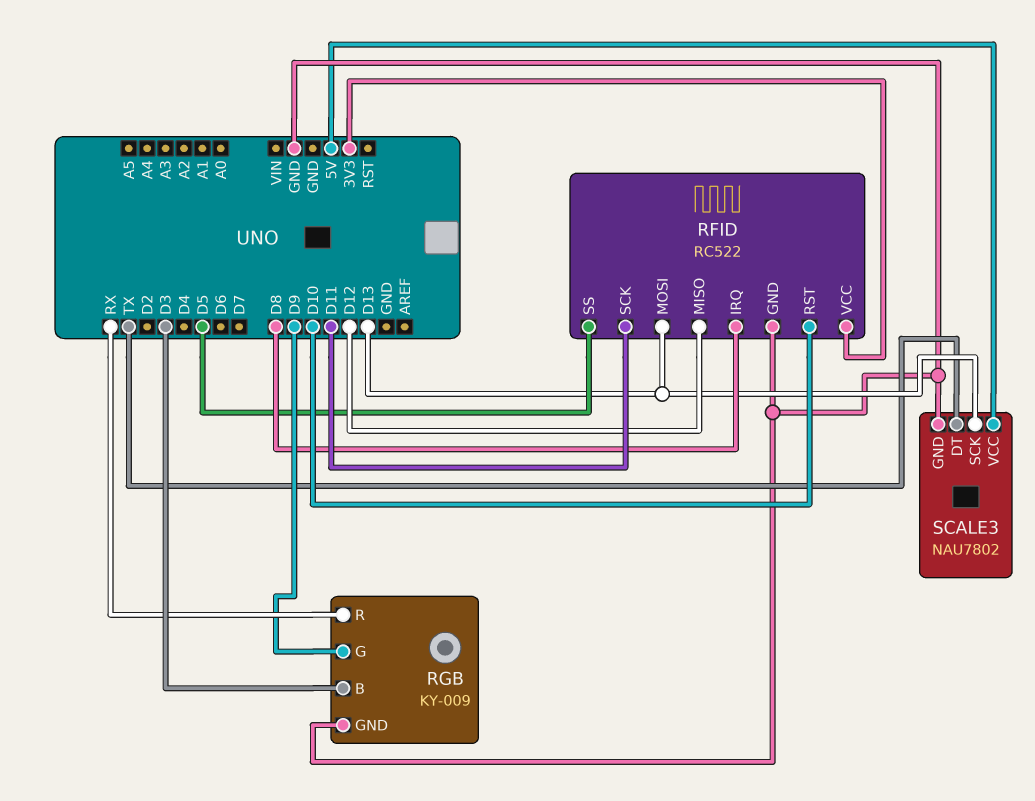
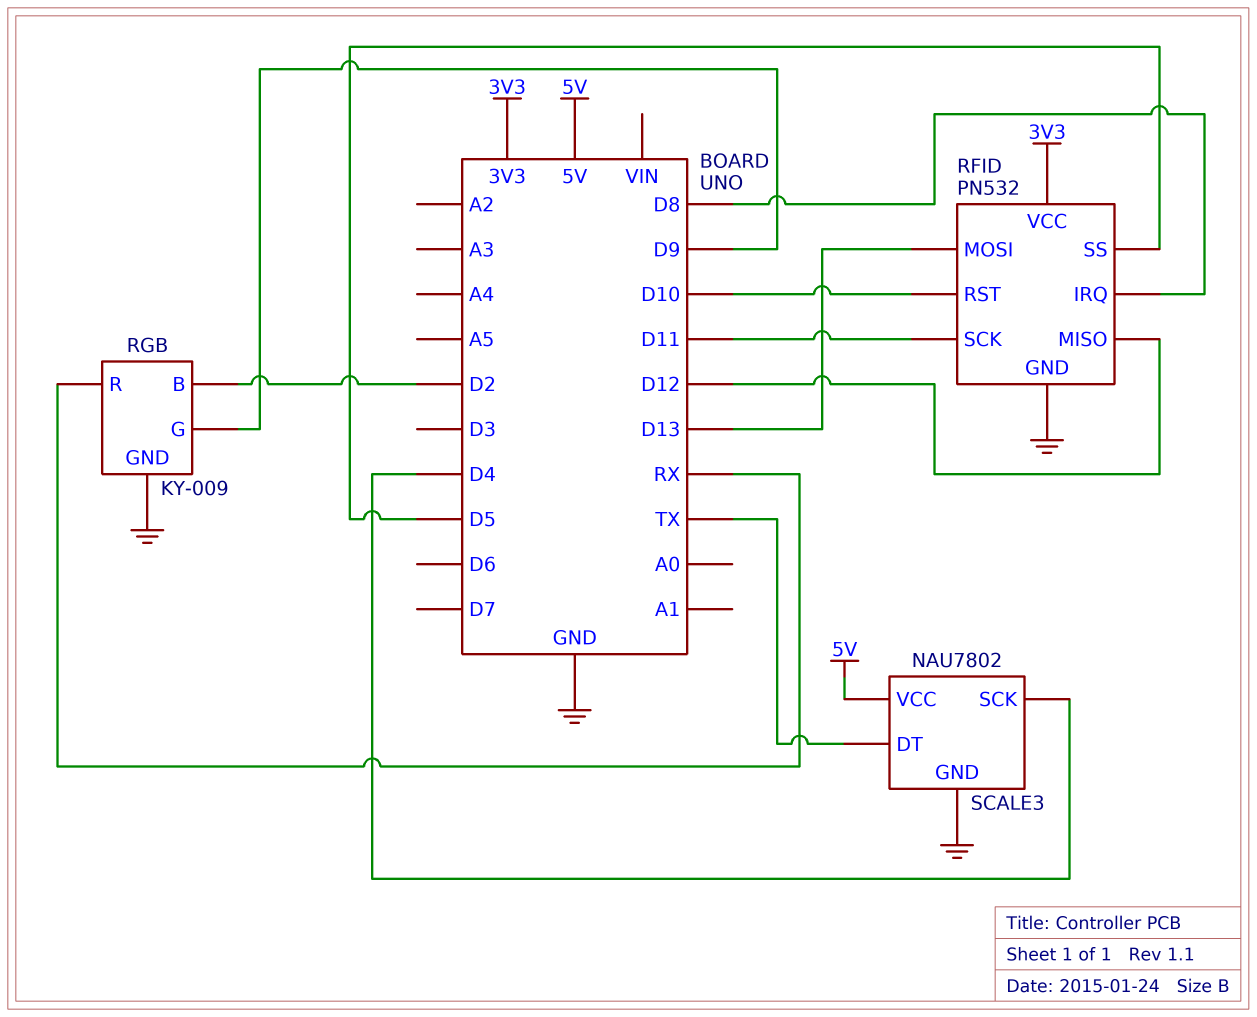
RFID: RC522 -> PN532
RGB pin B: D3 -> D2
SCALE3 pin SCK: D13 -> D4

